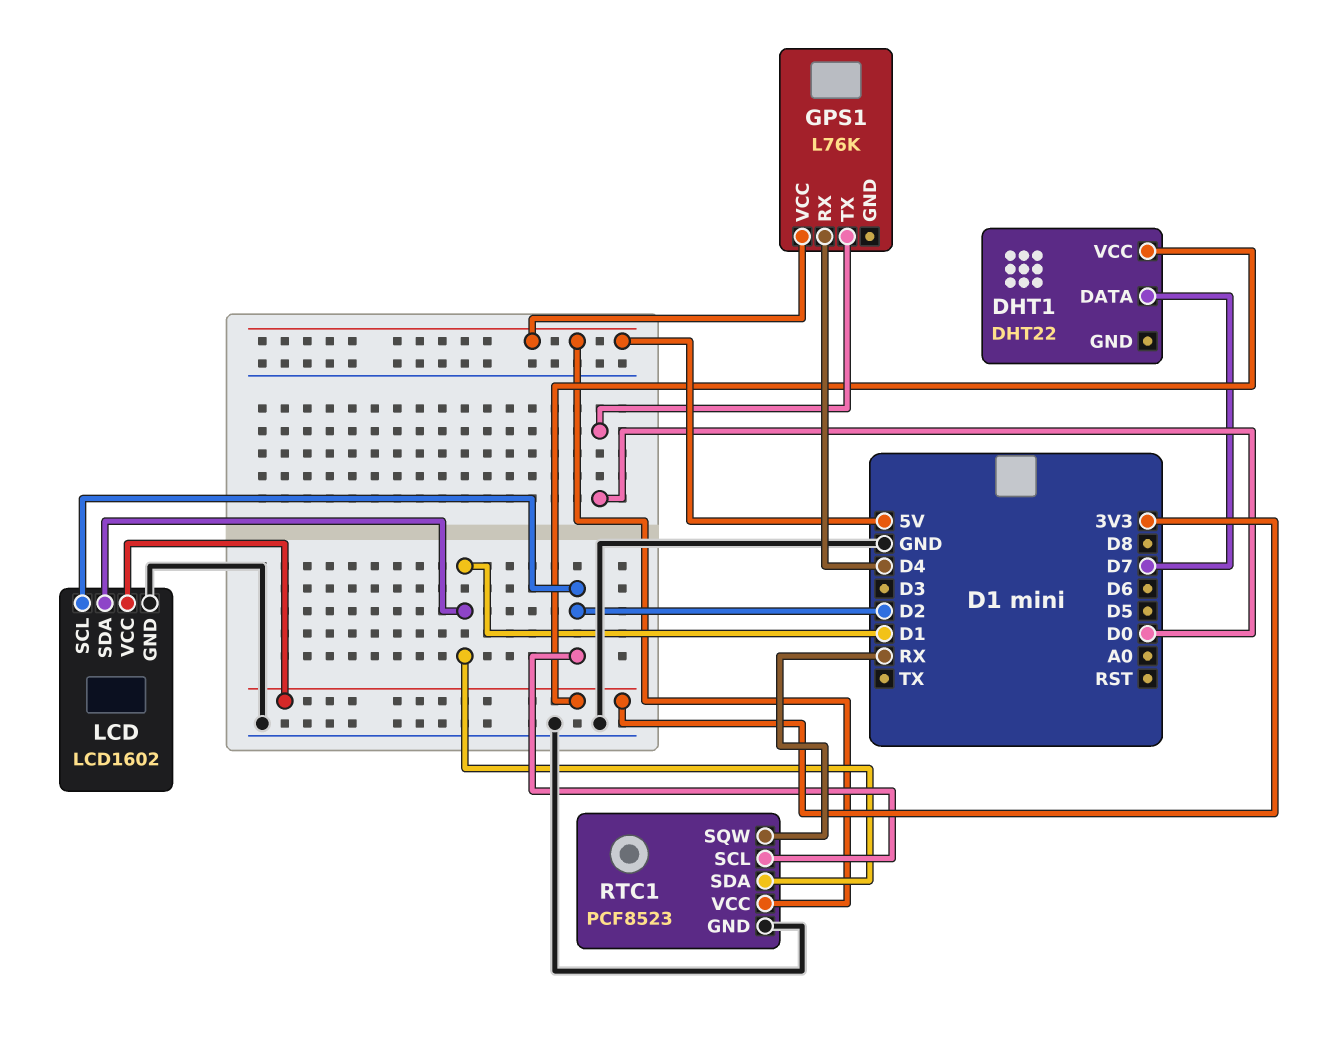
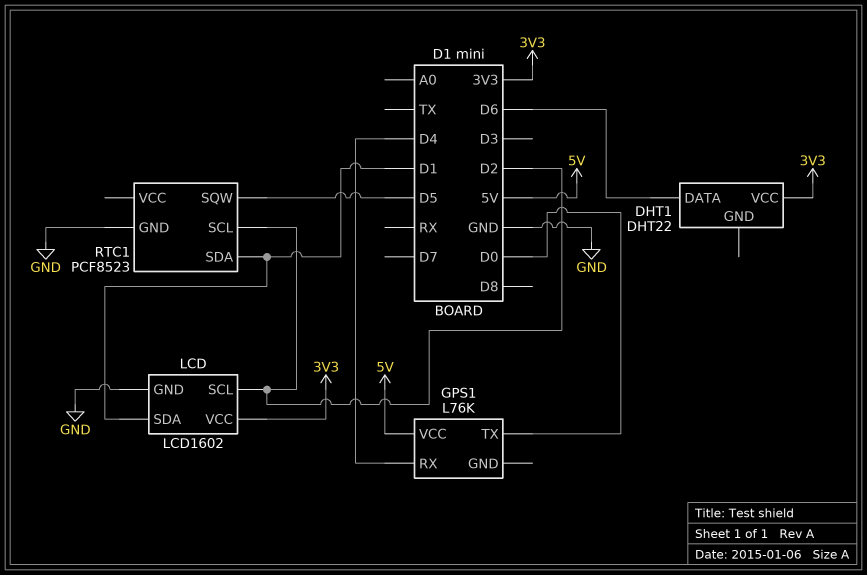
DHT1 pin DATA: D7 -> D6
RTC1 pin SQW: RX -> D5
RTC1 pin VCC: 5V -> none

